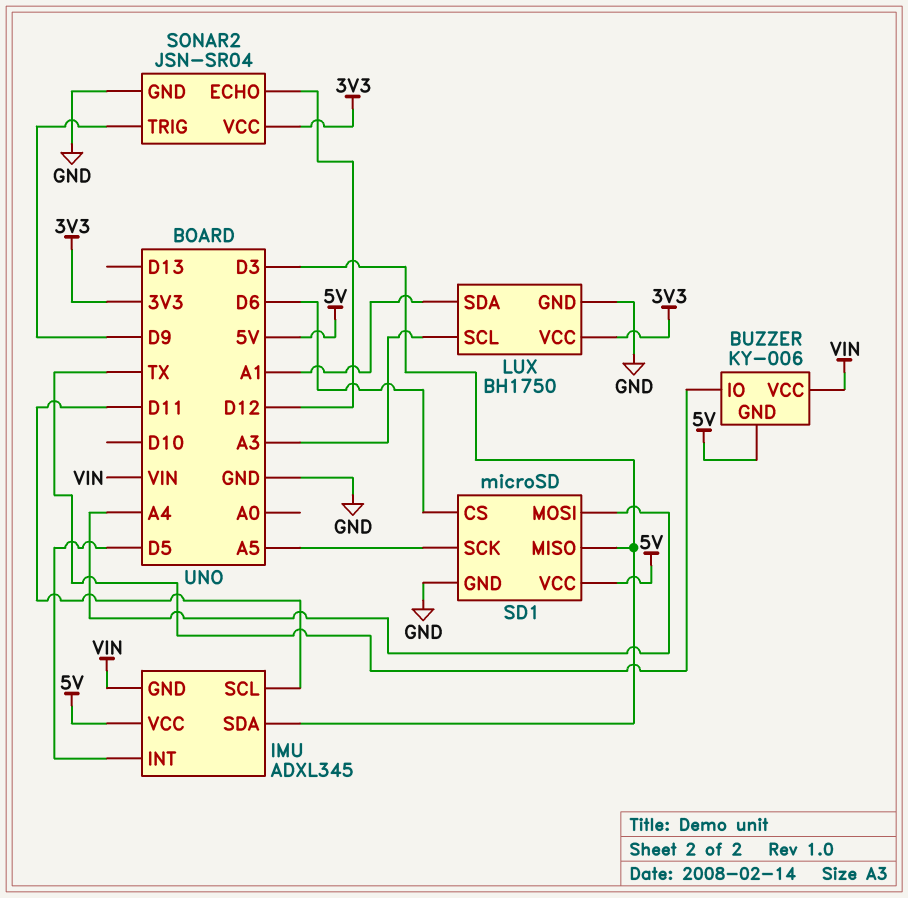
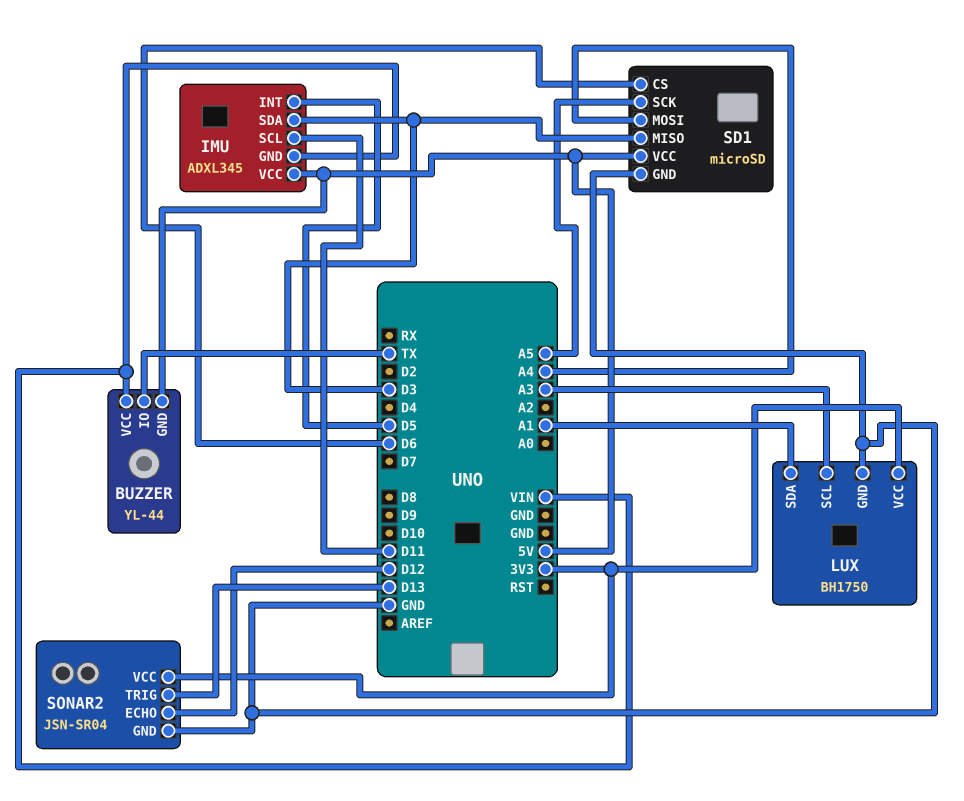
BUZZER: KY-006 -> YL-44
SONAR2 pin TRIG: D9 -> D13

